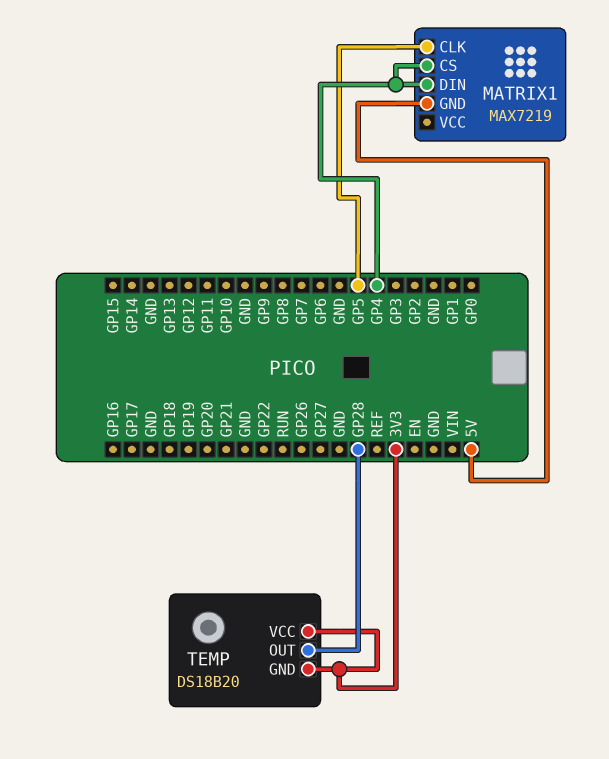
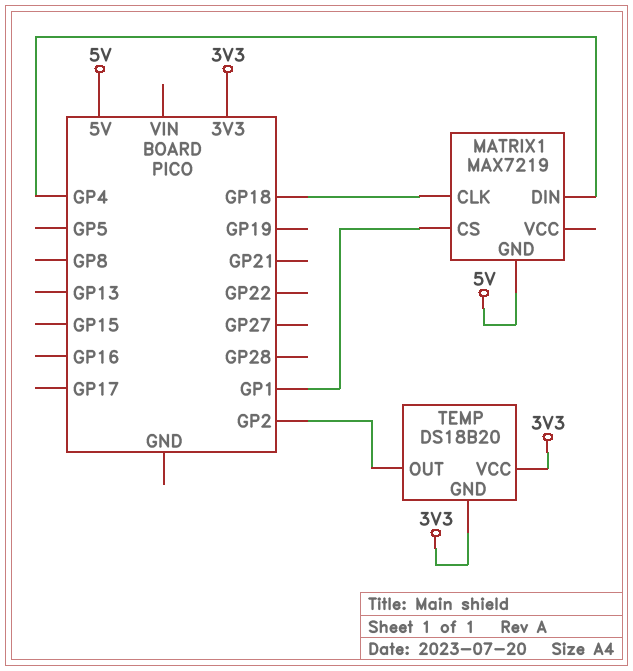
MATRIX1 pin CLK: GP5 -> GP18
MATRIX1 pin CS: GP4 -> GP1
TEMP pin OUT: GP28 -> GP2

